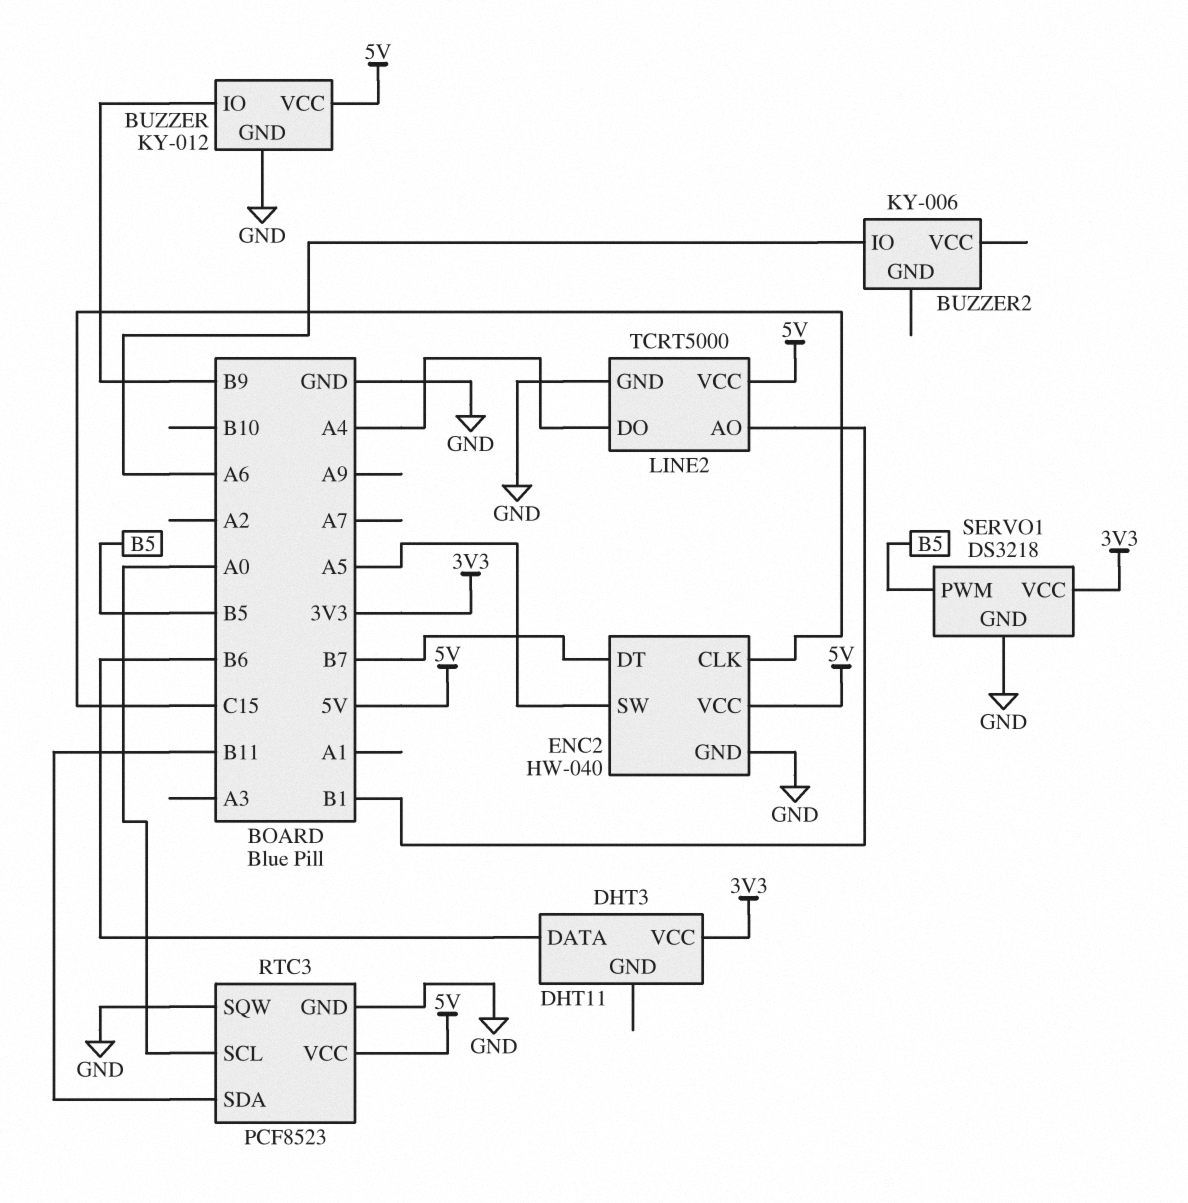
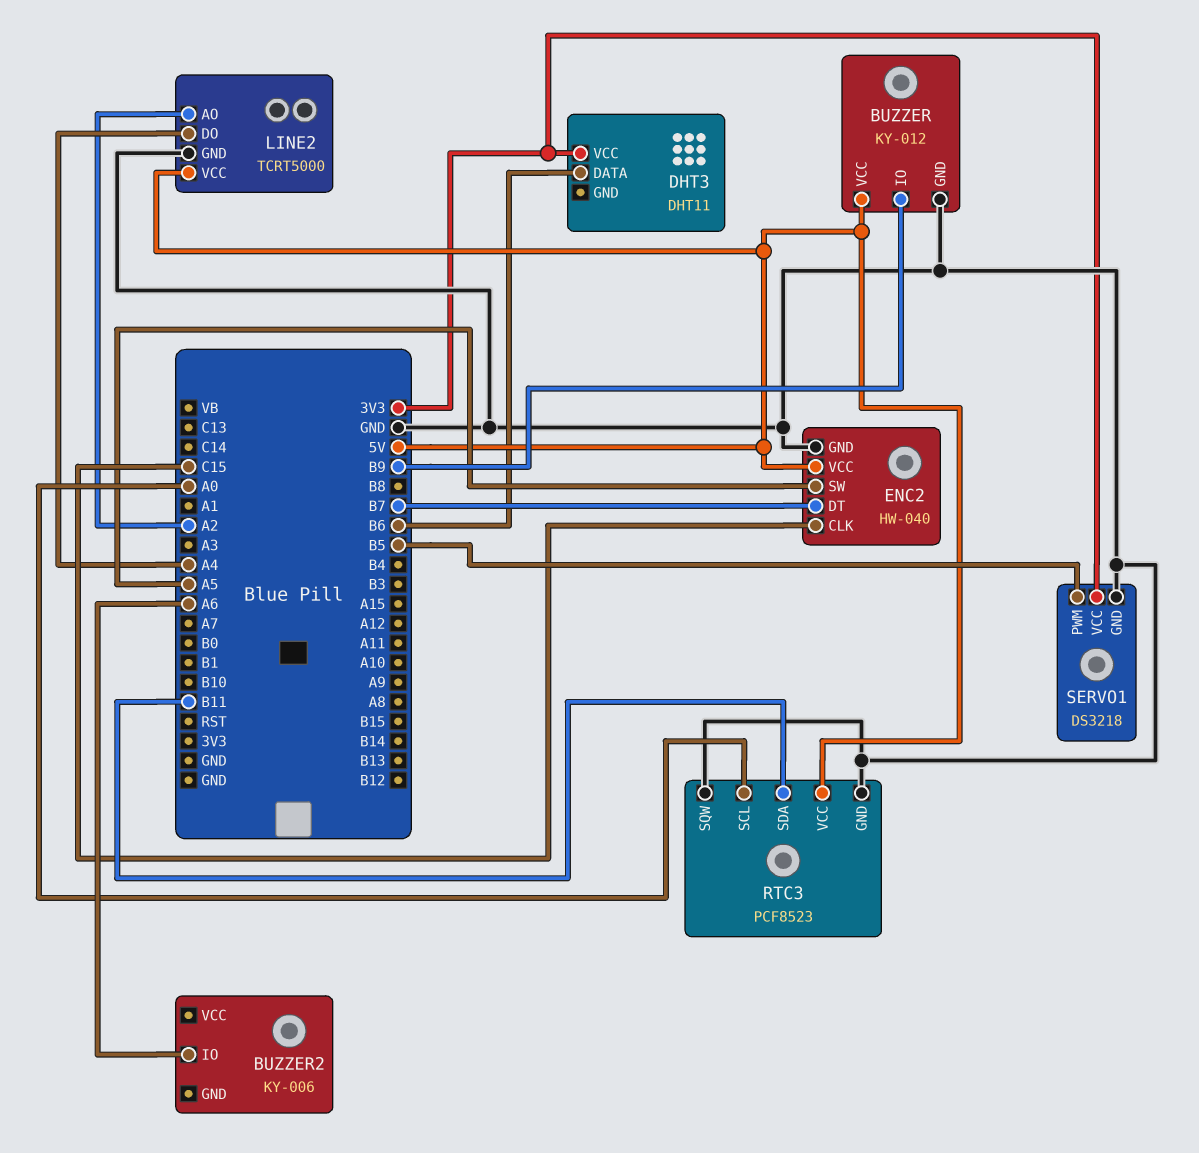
LINE2 pin AO: B1 -> A2

